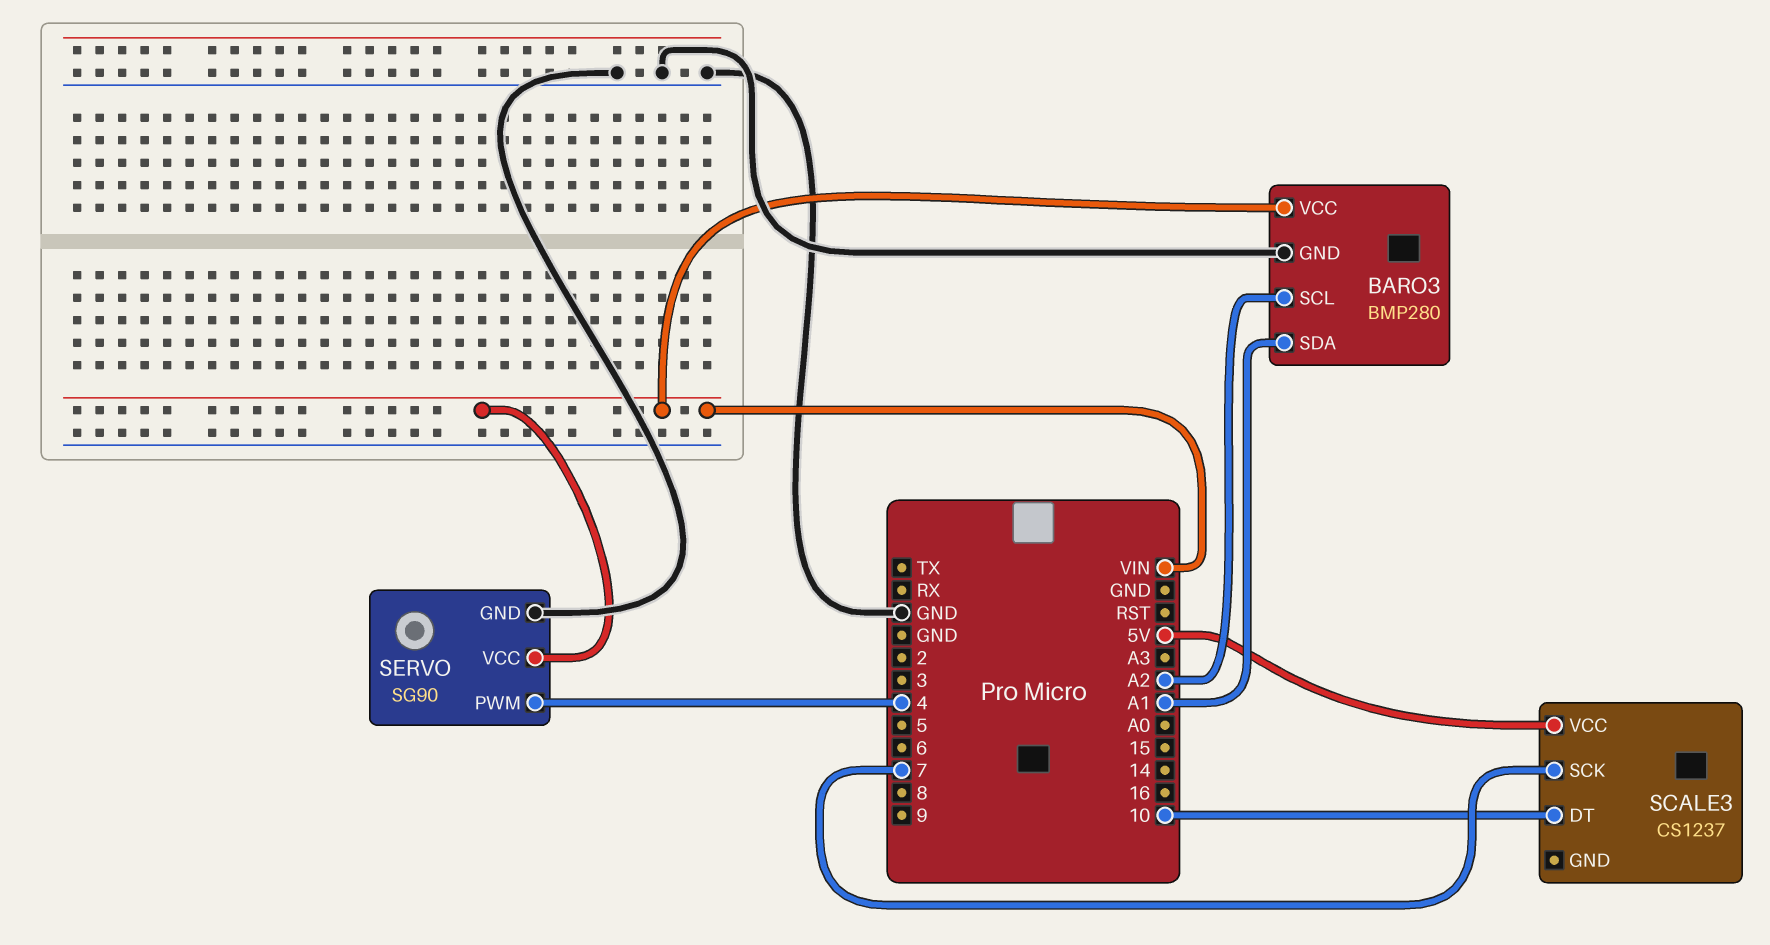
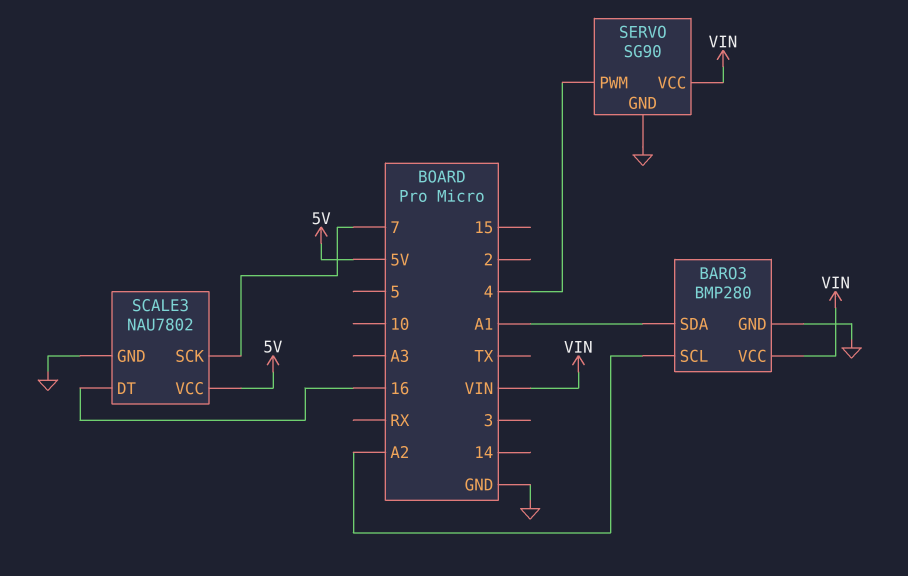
SCALE3: CS1237 -> NAU7802
SCALE3 pin DT: 10 -> 16
SCALE3 pin GND: none -> GND

